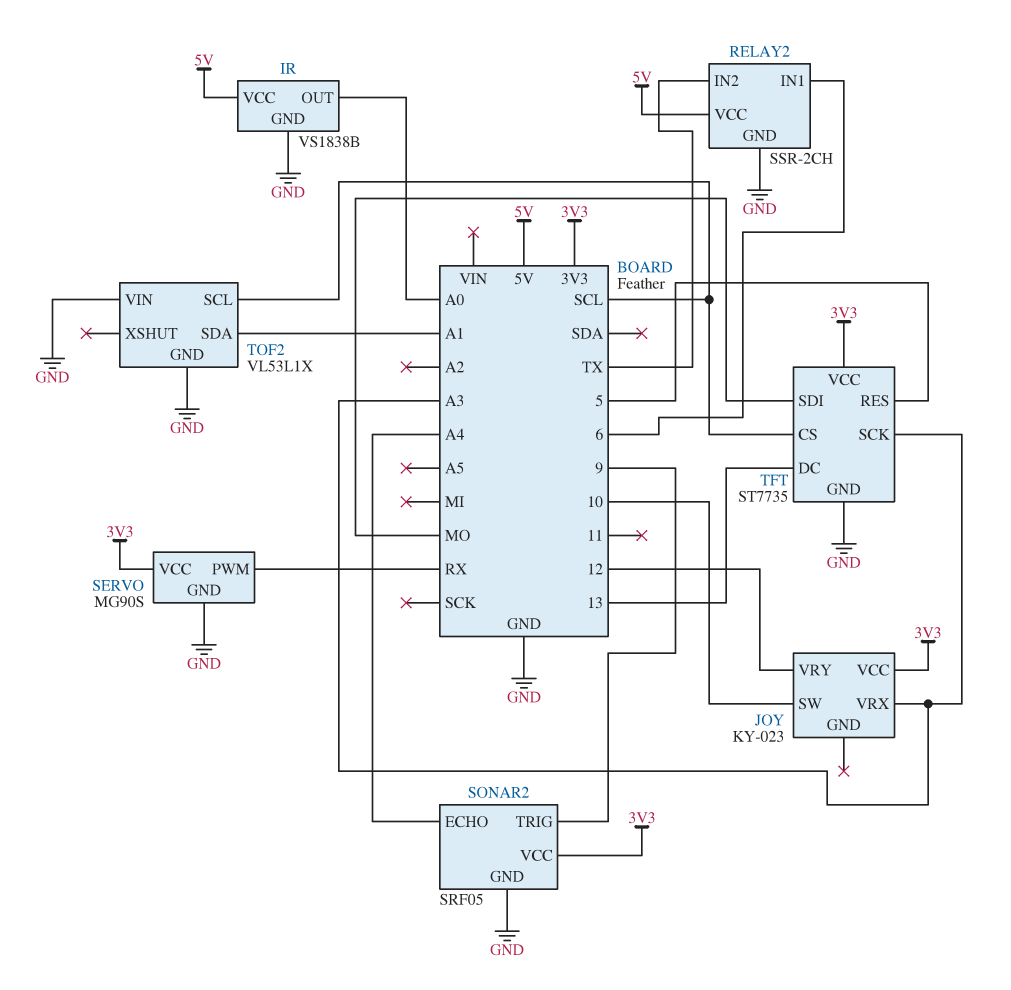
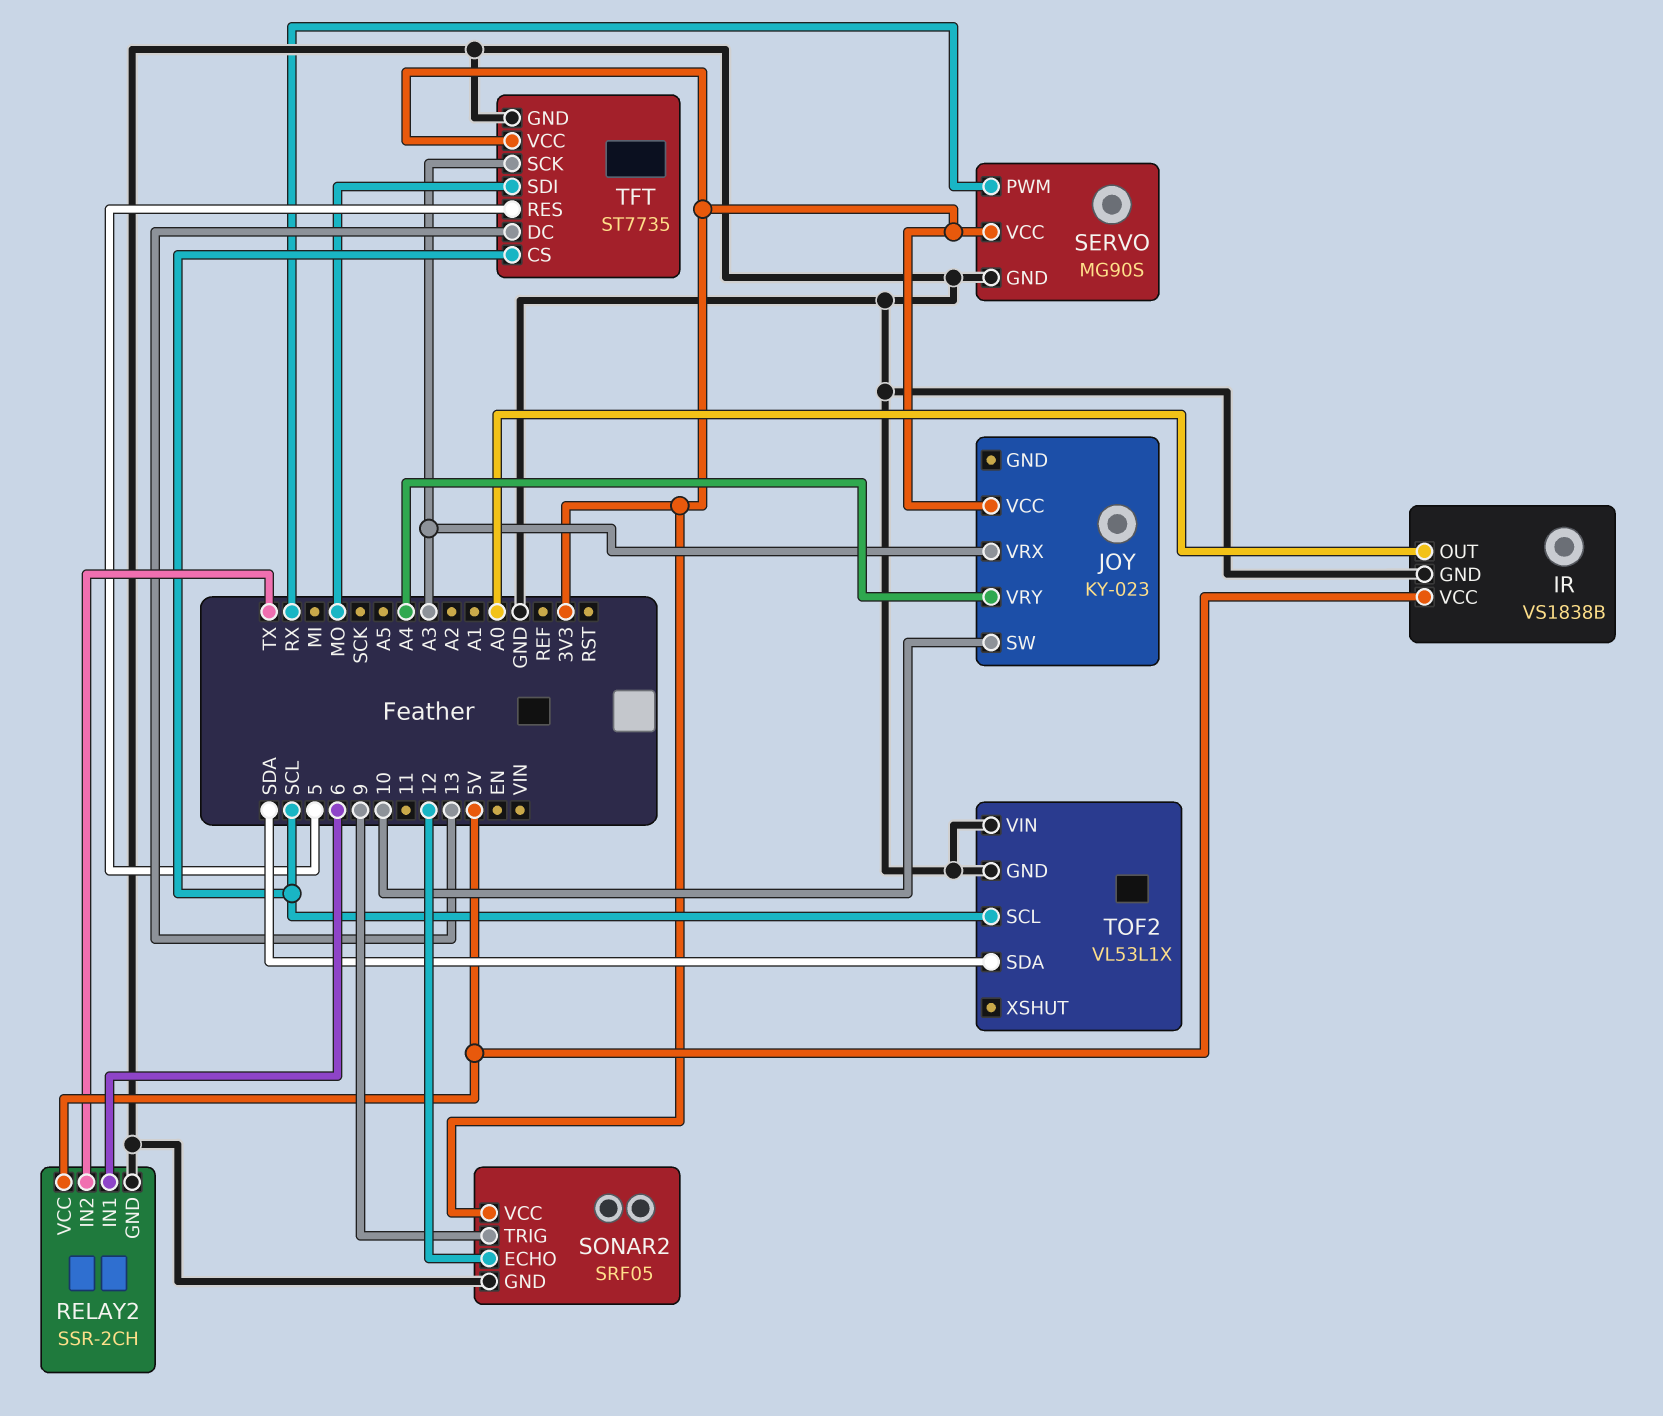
JOY pin VRY: 12 -> A4
SONAR2 pin ECHO: A4 -> 12
TOF2 pin SDA: A1 -> SDA

